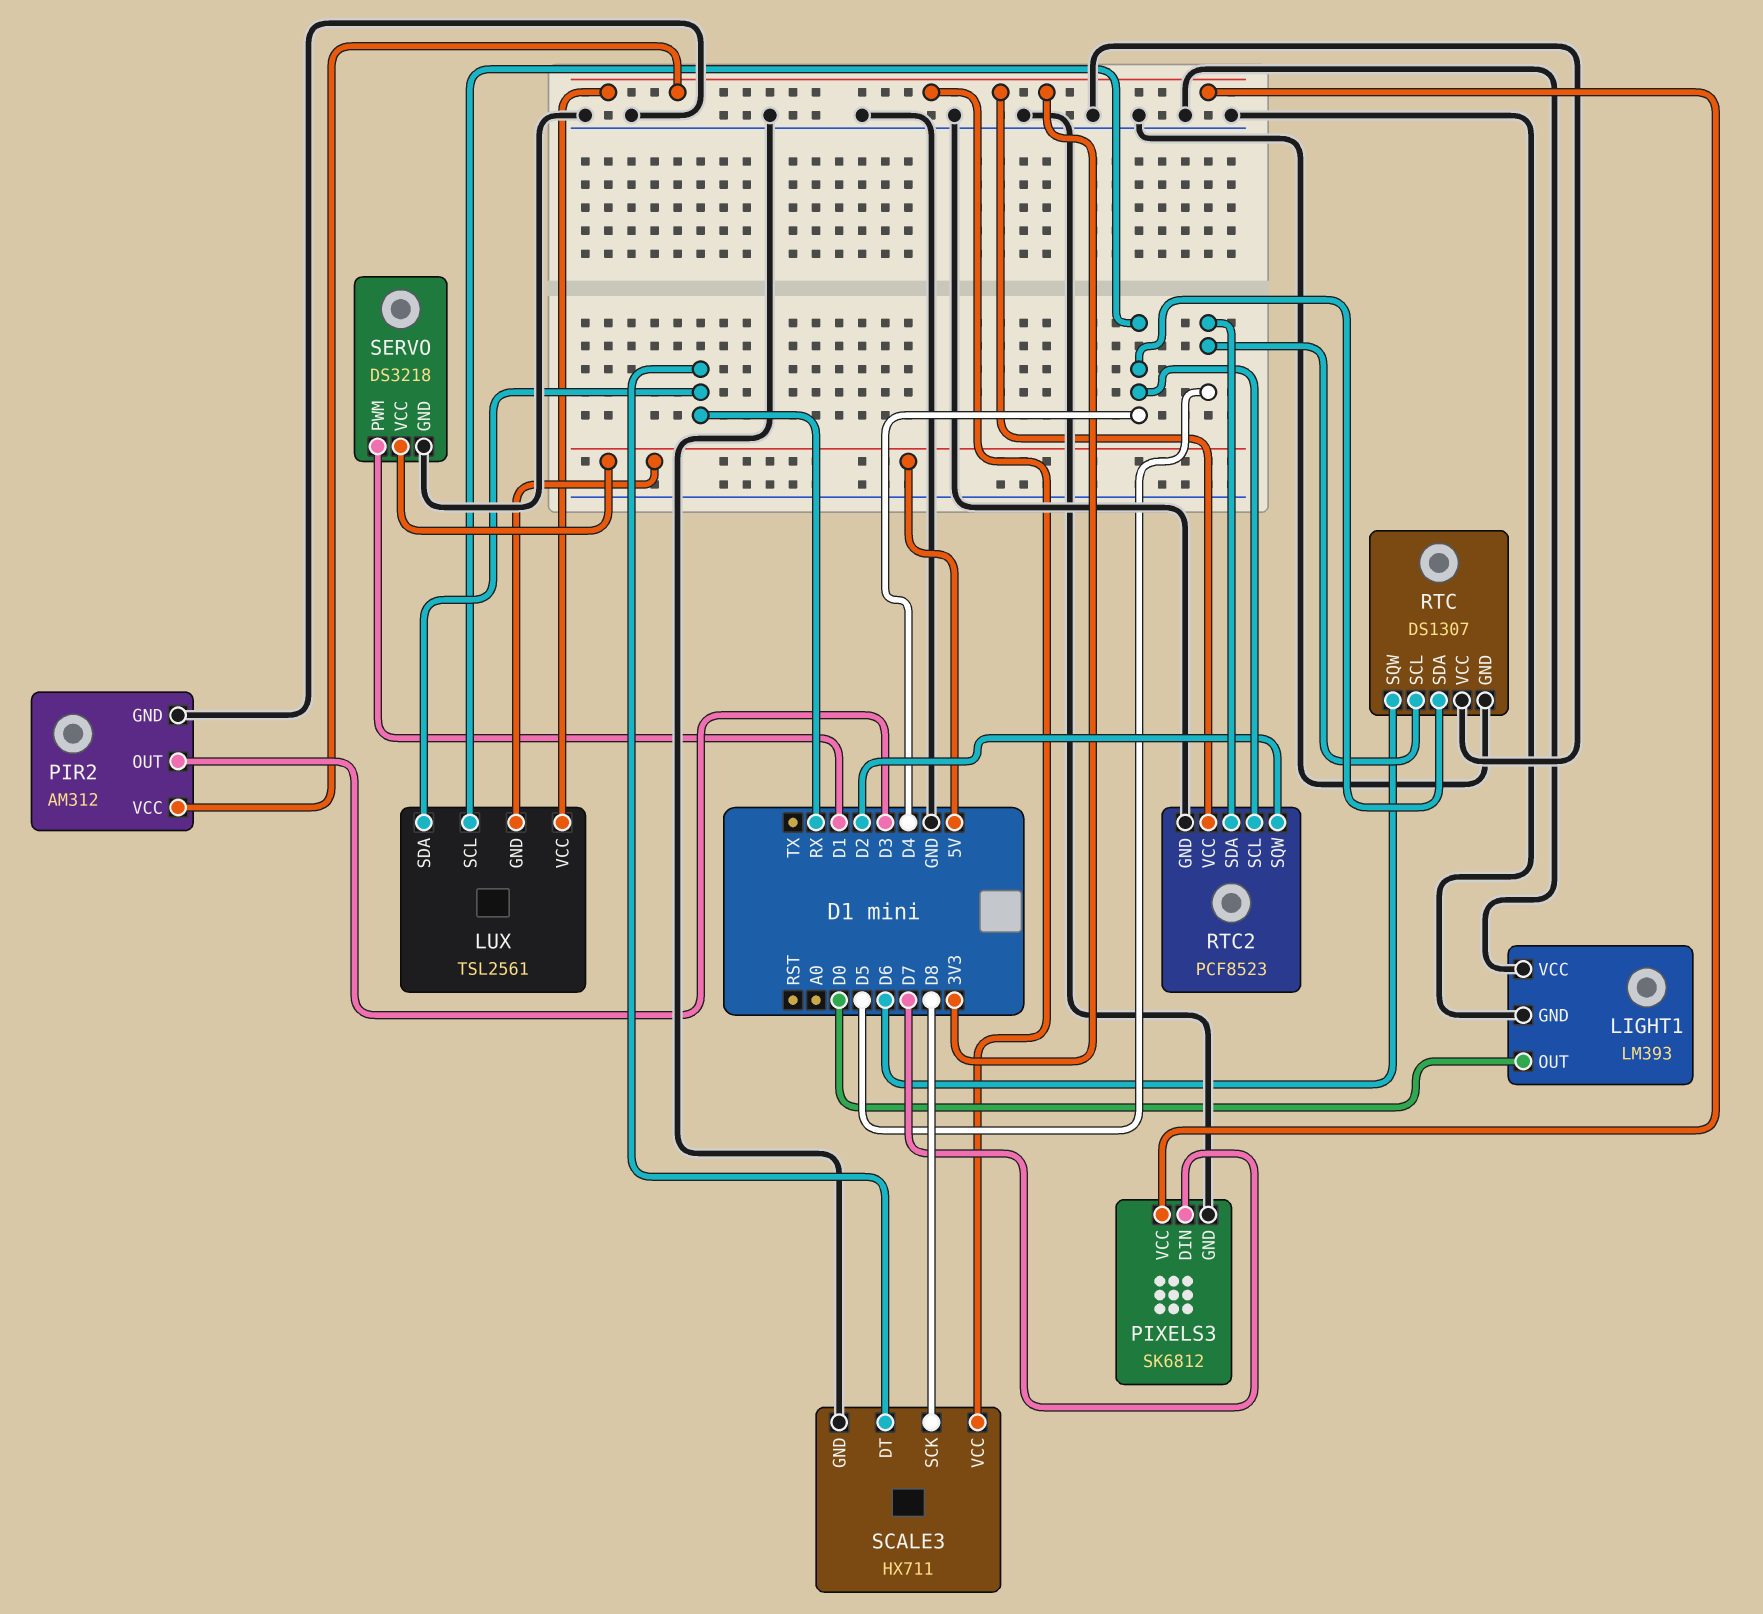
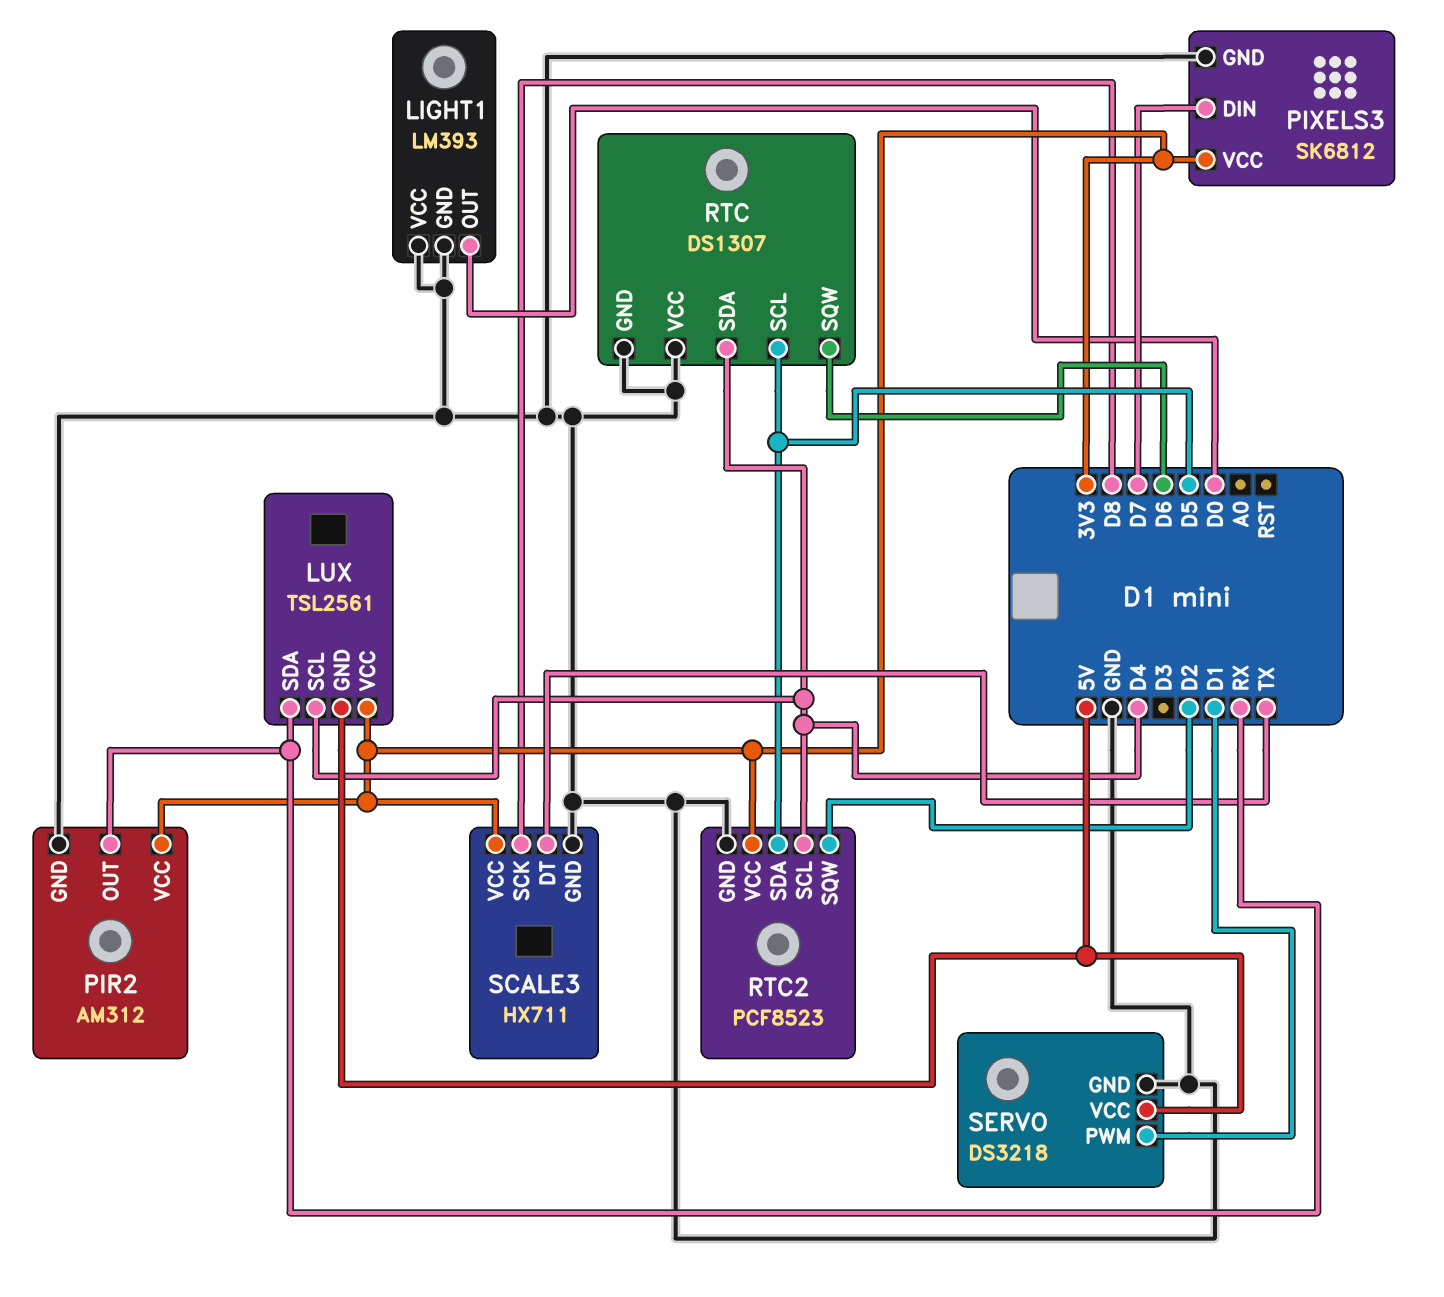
PIR2 pin OUT: D3 -> RX
SCALE3 pin DT: RX -> TX

